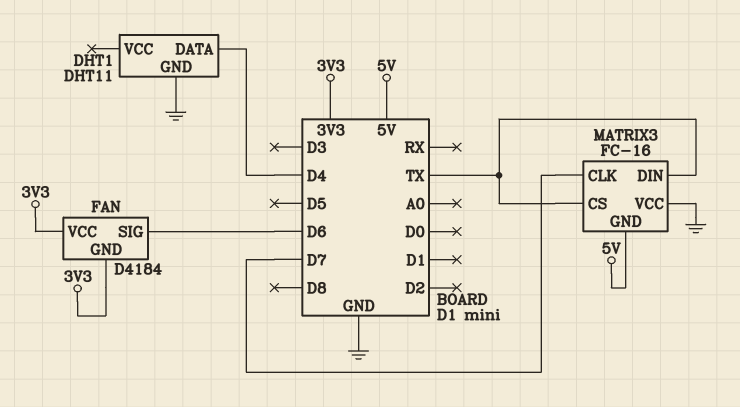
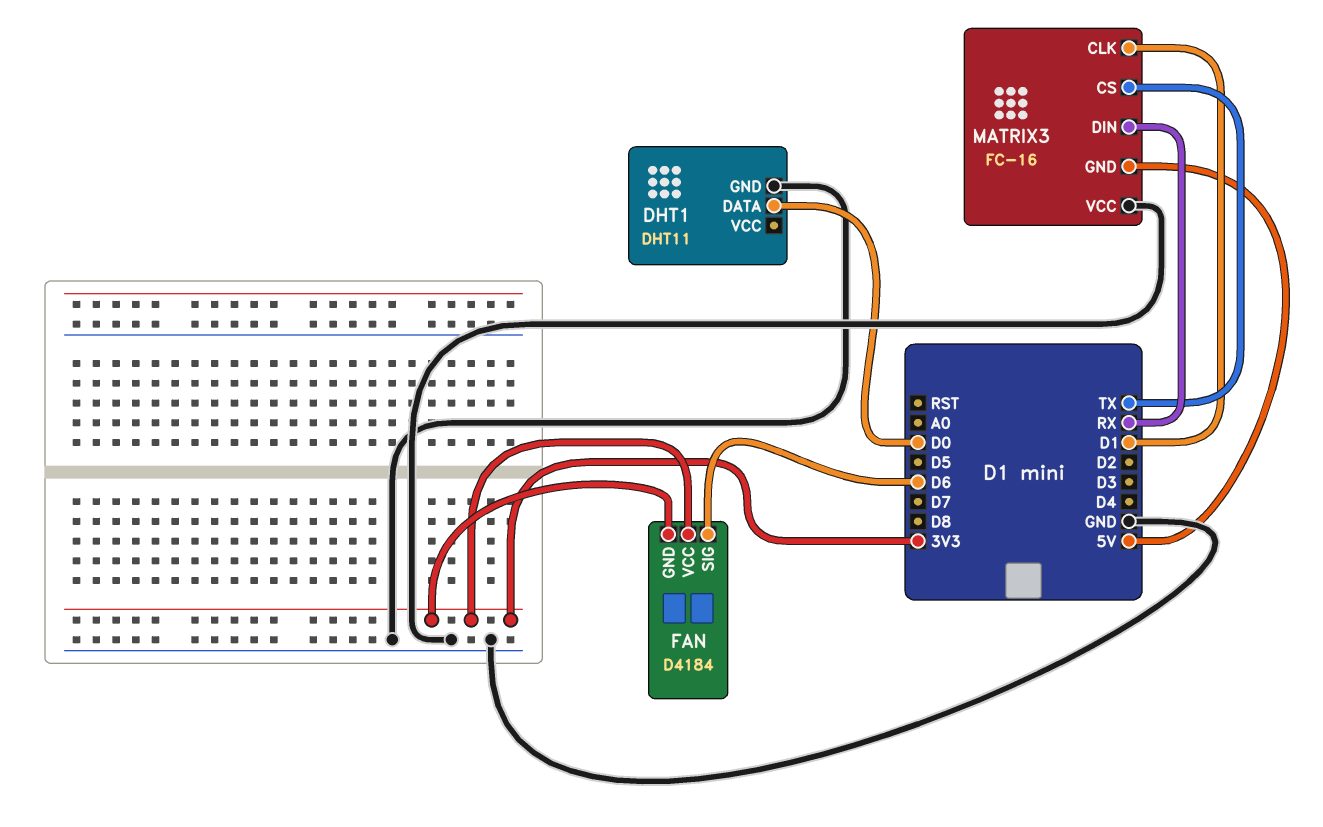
DHT1 pin DATA: D4 -> D0
MATRIX3 pin CLK: D7 -> D1
MATRIX3 pin DIN: TX -> RX

